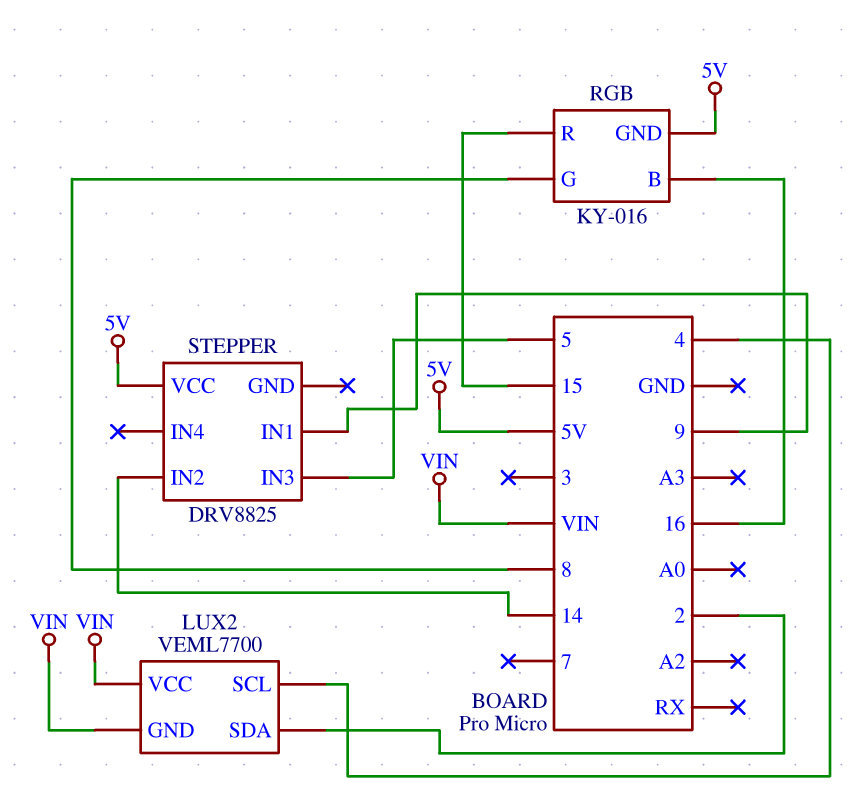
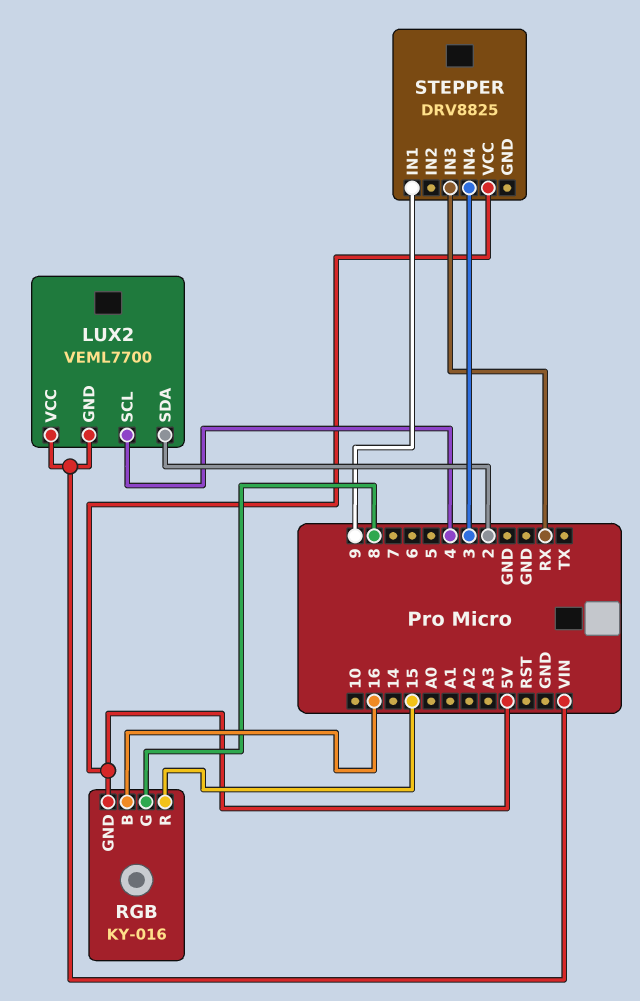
STEPPER pin IN2: 14 -> none
STEPPER pin IN3: 5 -> RX
STEPPER pin IN4: none -> 3

